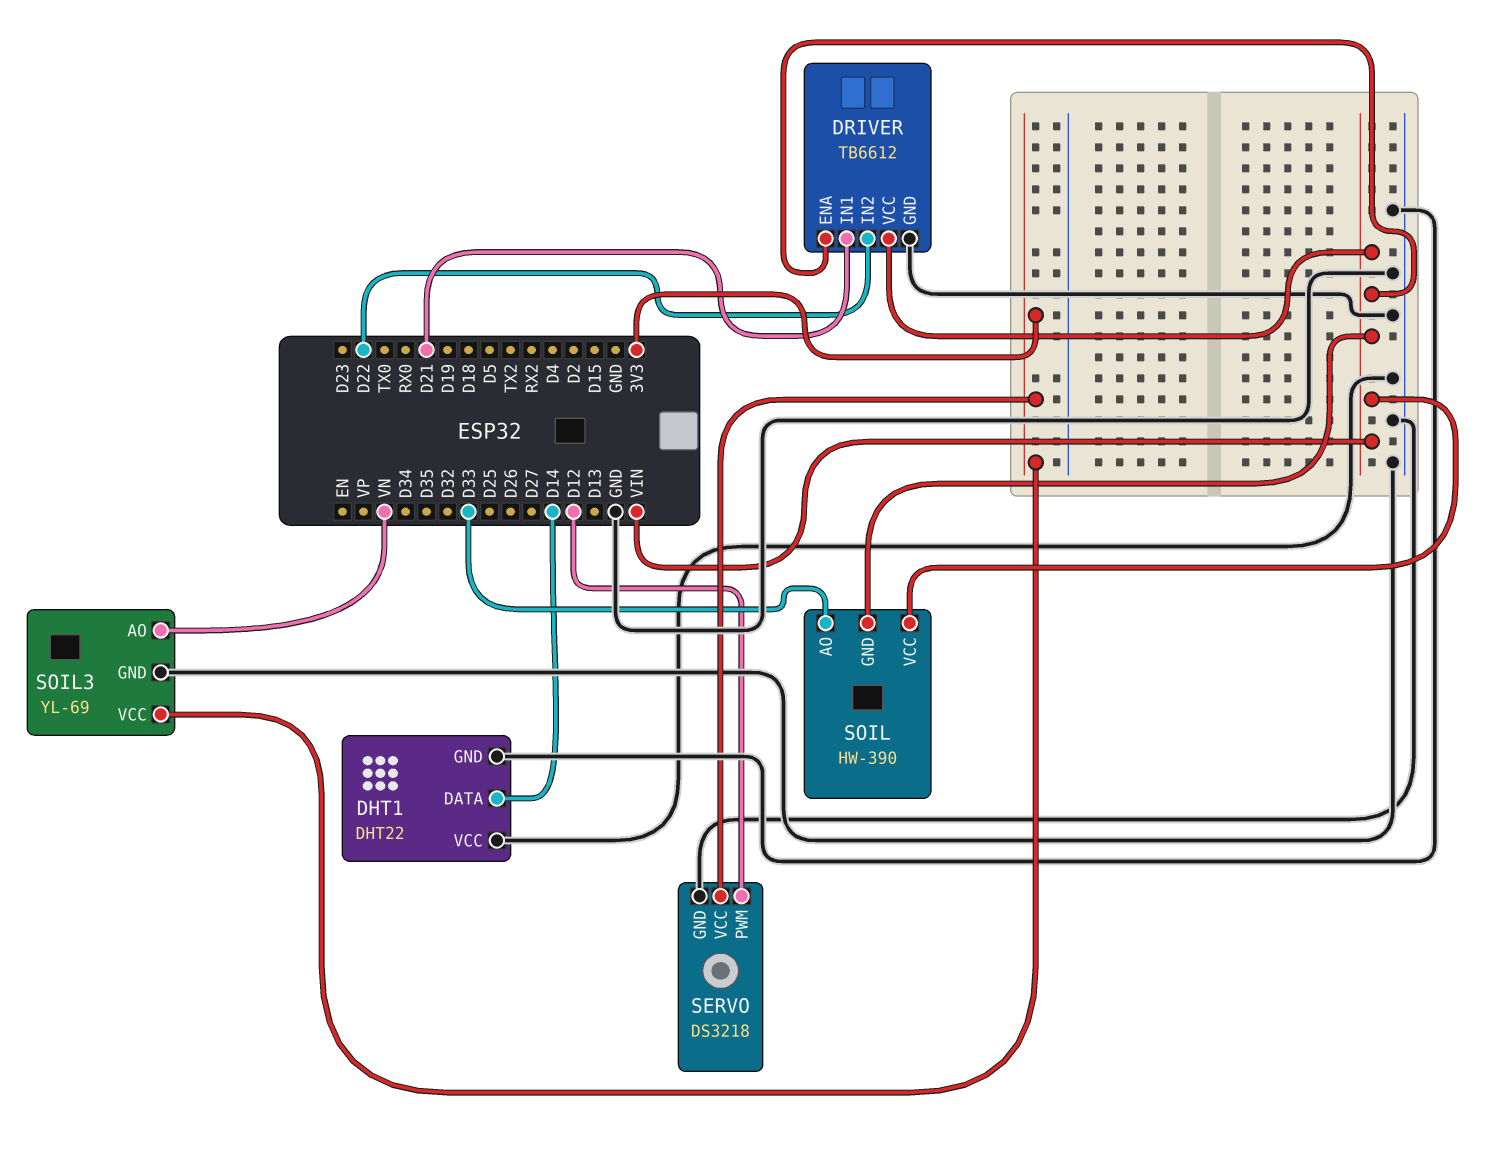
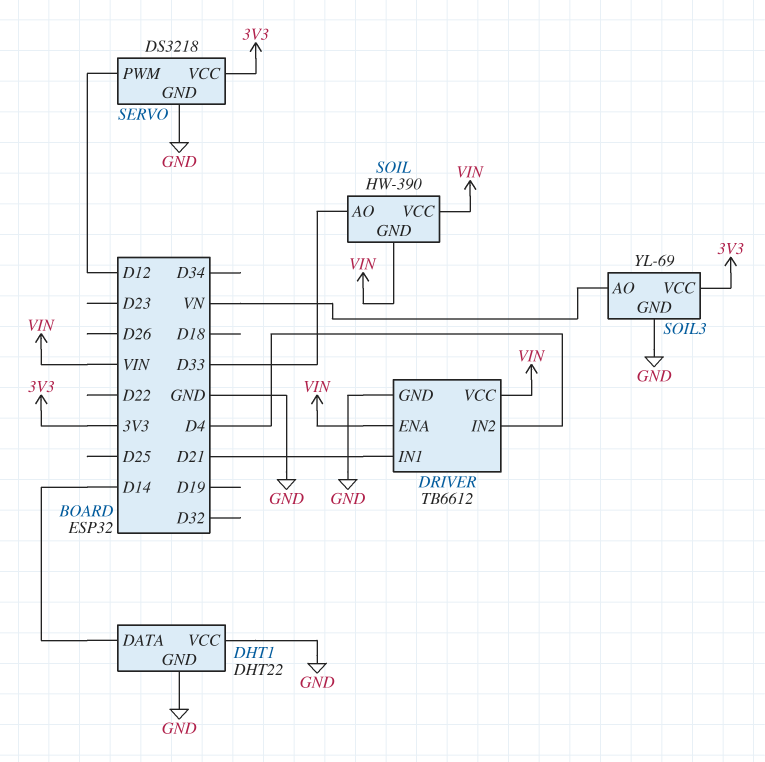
DRIVER pin IN2: D22 -> D4

